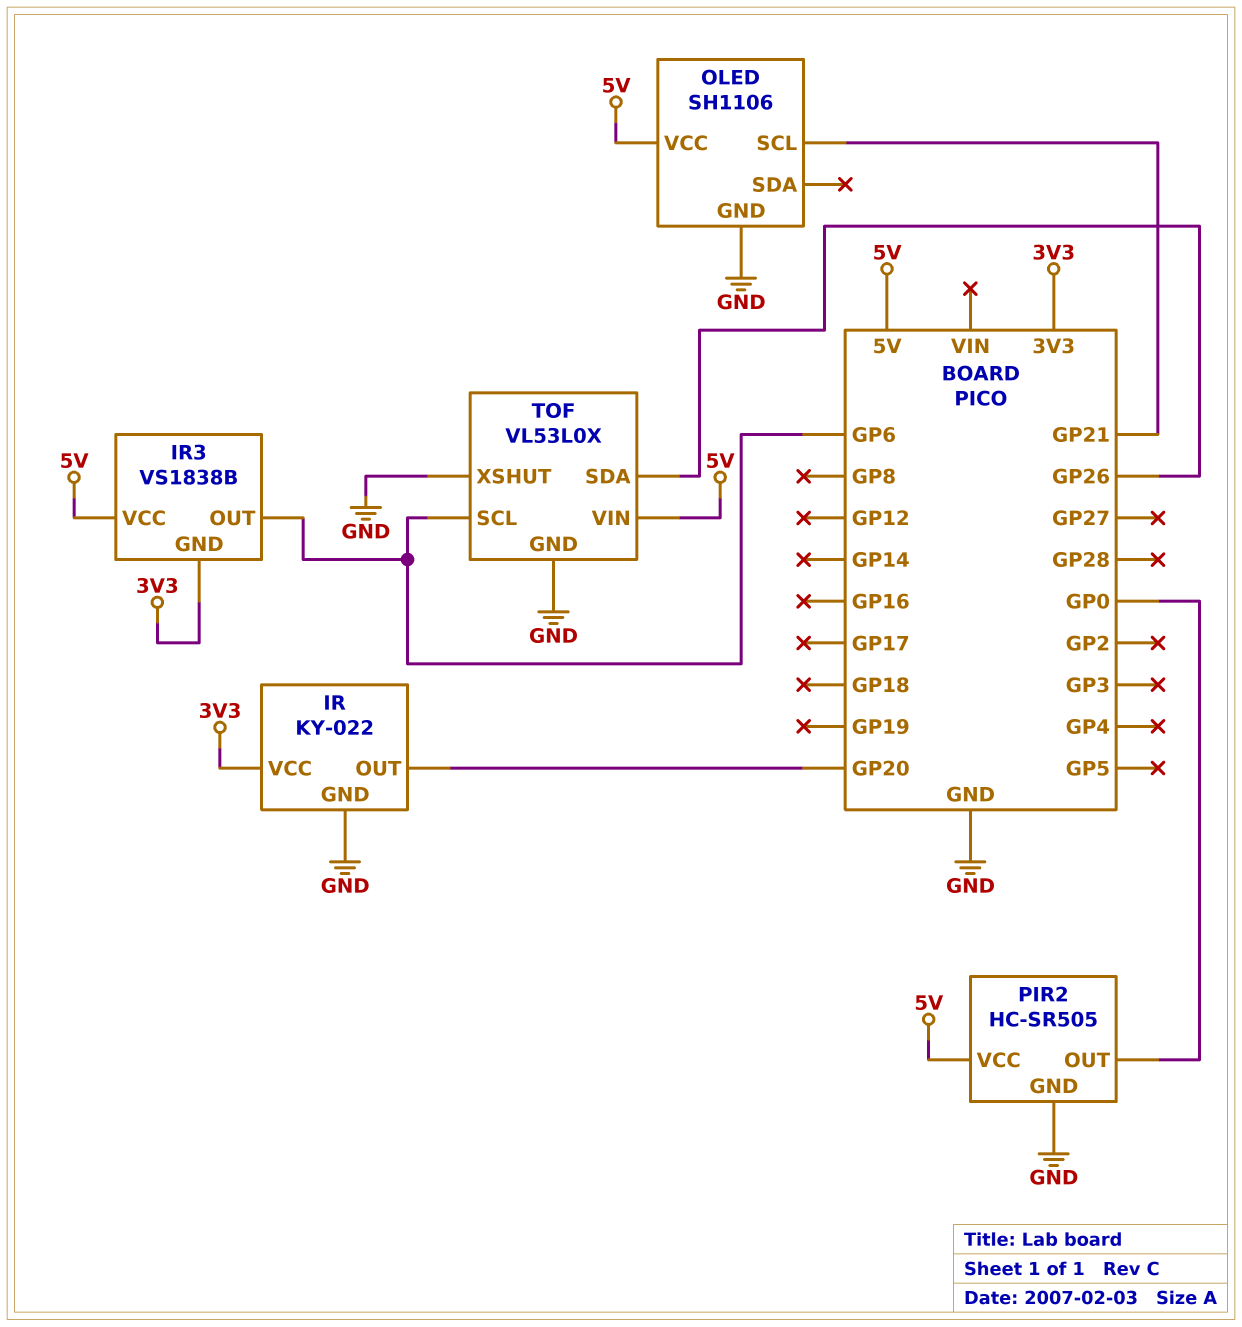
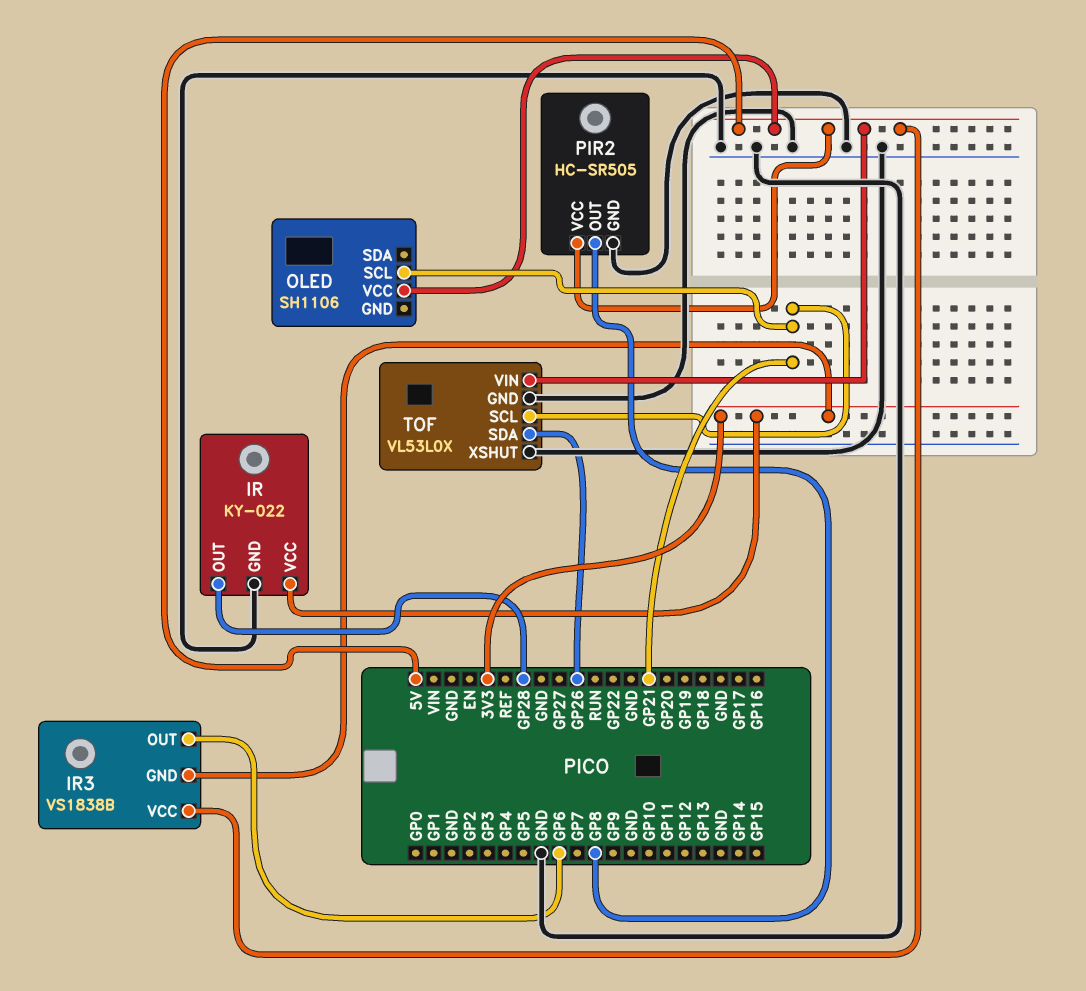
IR pin OUT: GP20 -> GP28
OLED pin GND: GND -> none
PIR2 pin OUT: GP0 -> GP8
TOF pin SCL: GP6 -> GP21

